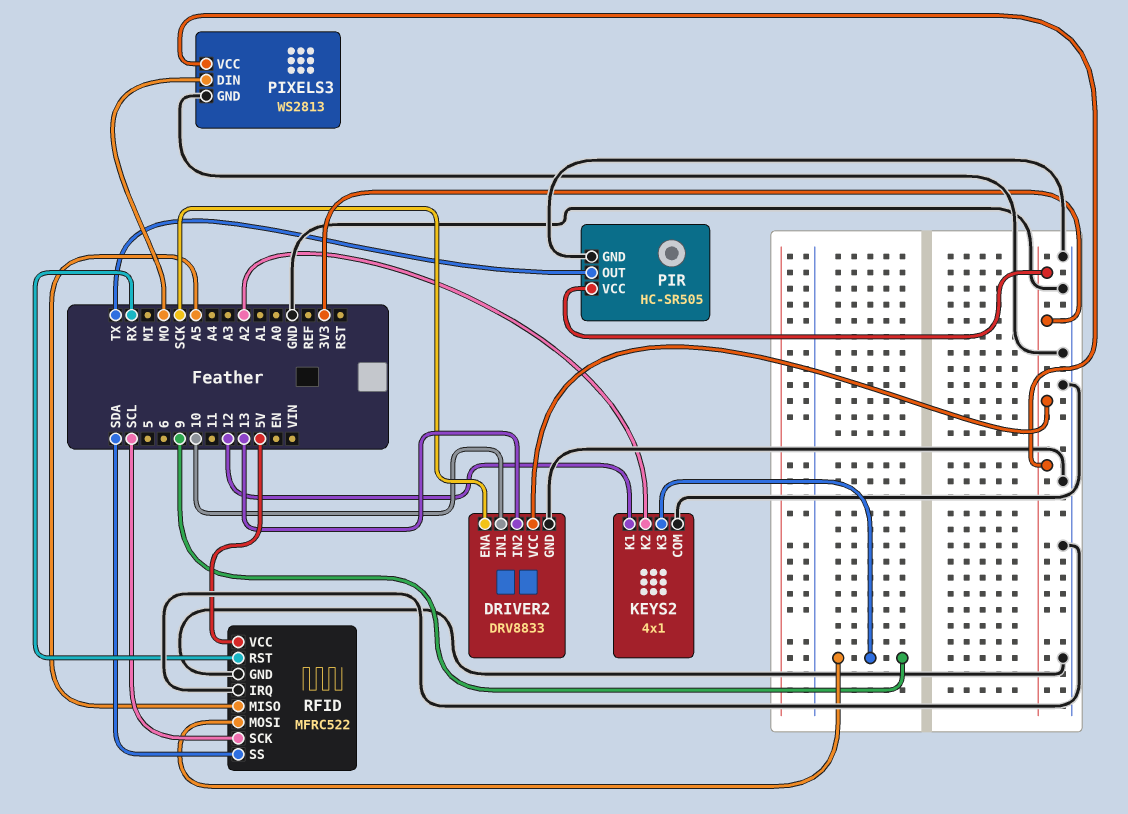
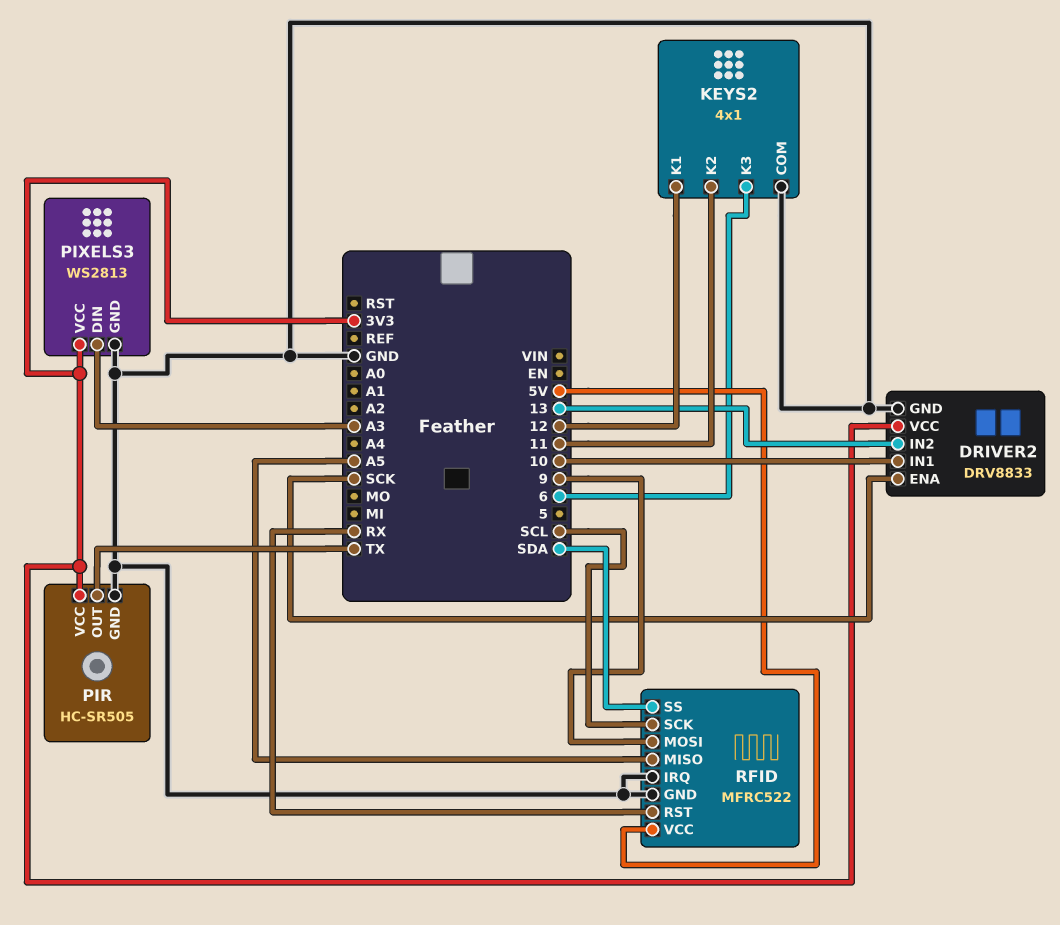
KEYS2 pin K2: A2 -> 11
KEYS2 pin K3: 9 -> 6
PIXELS3 pin DIN: MO -> A3

